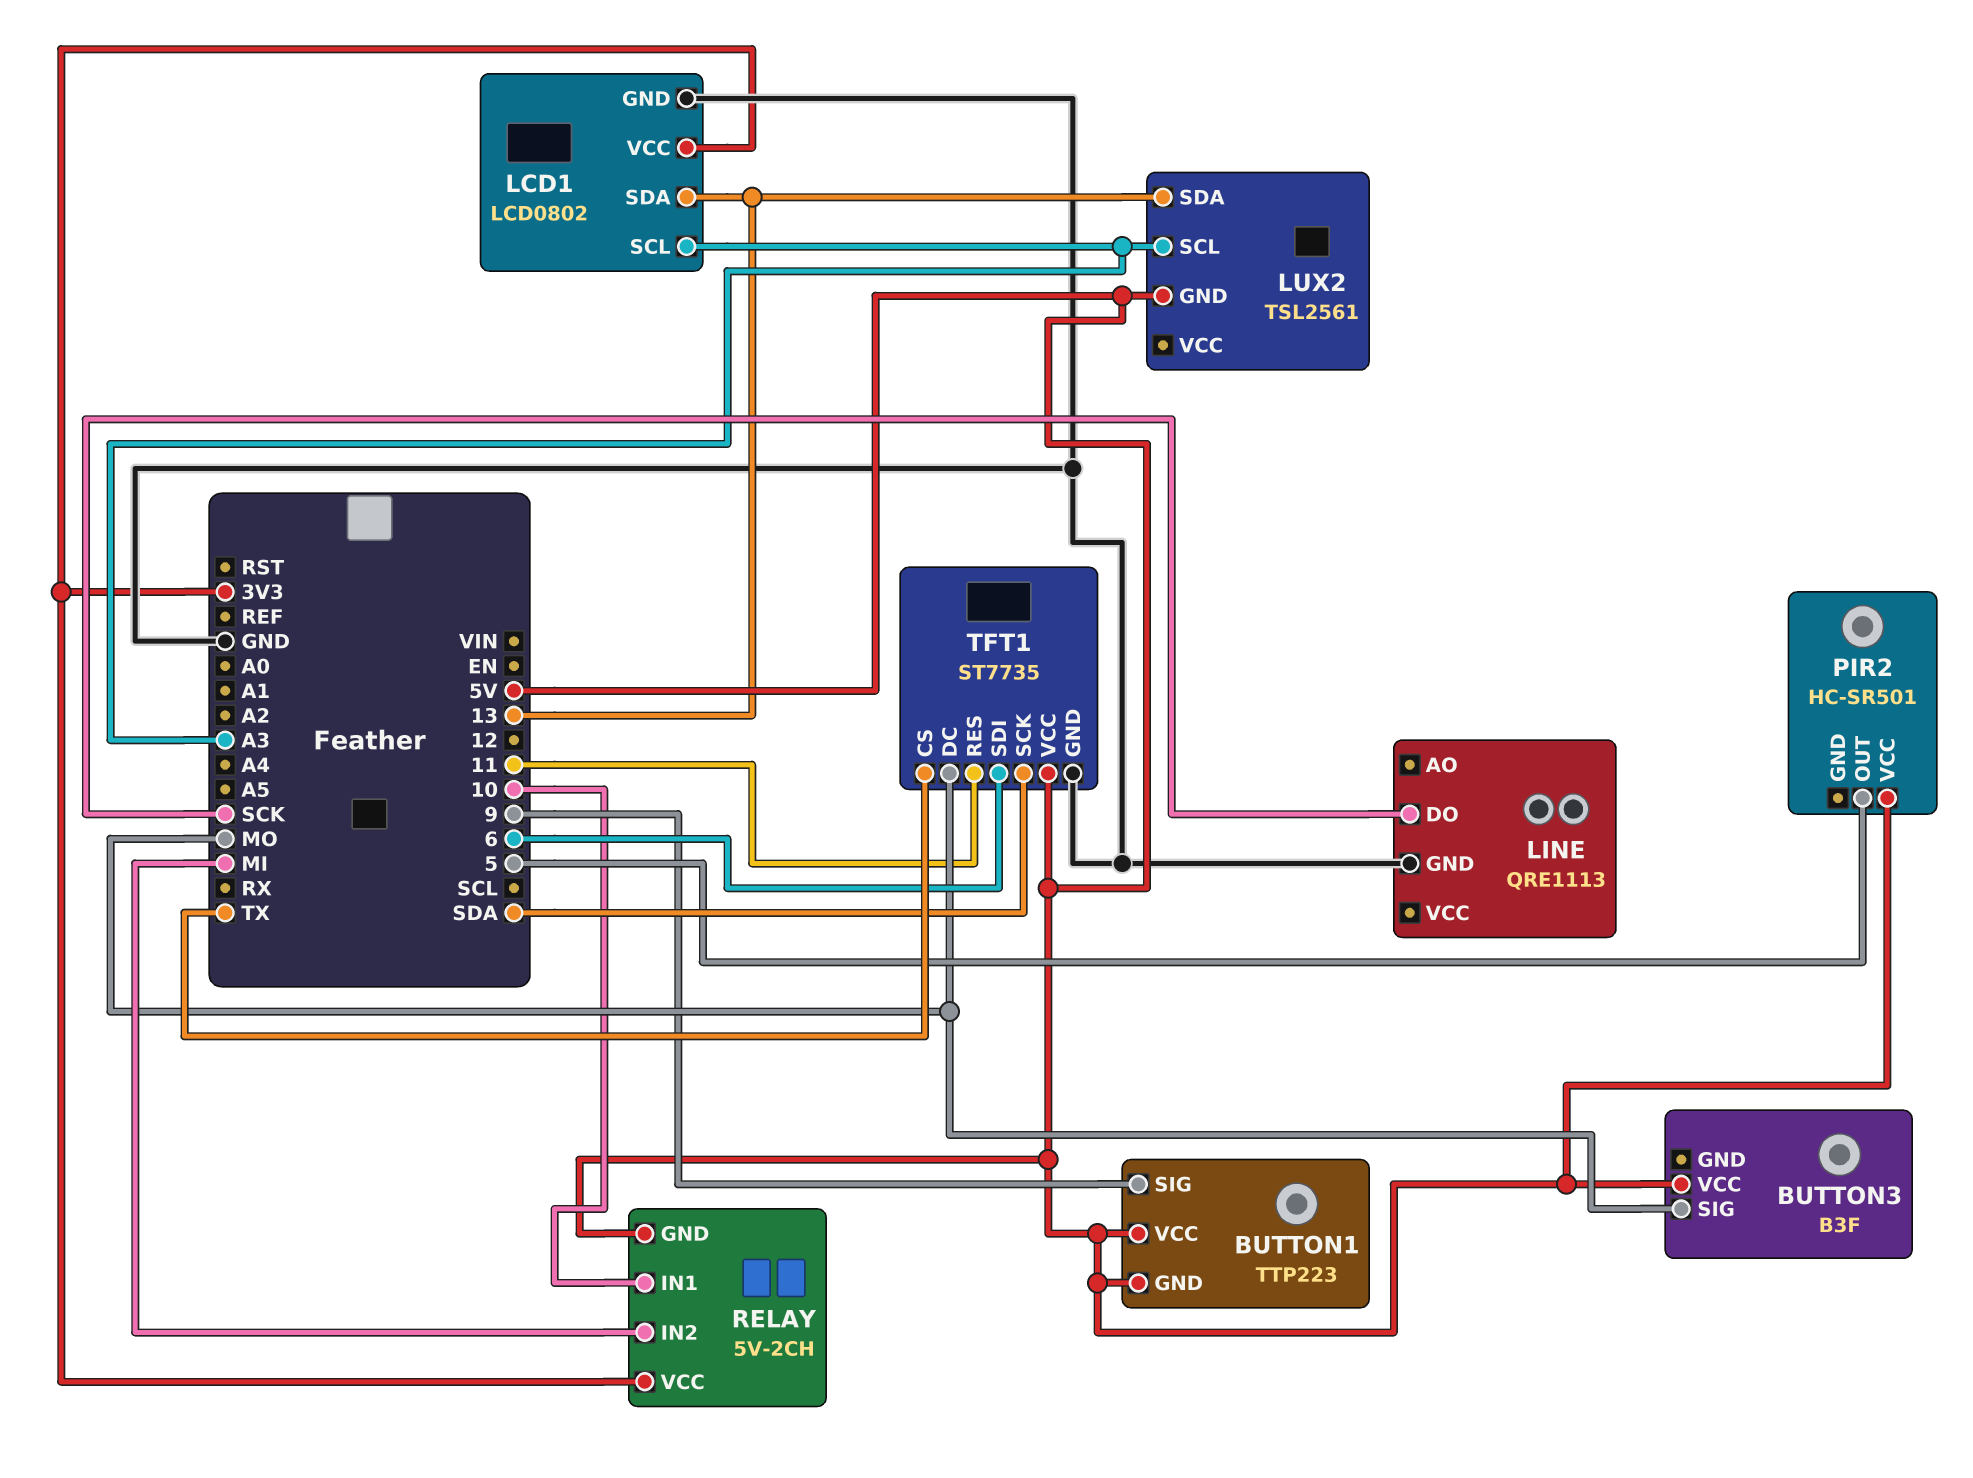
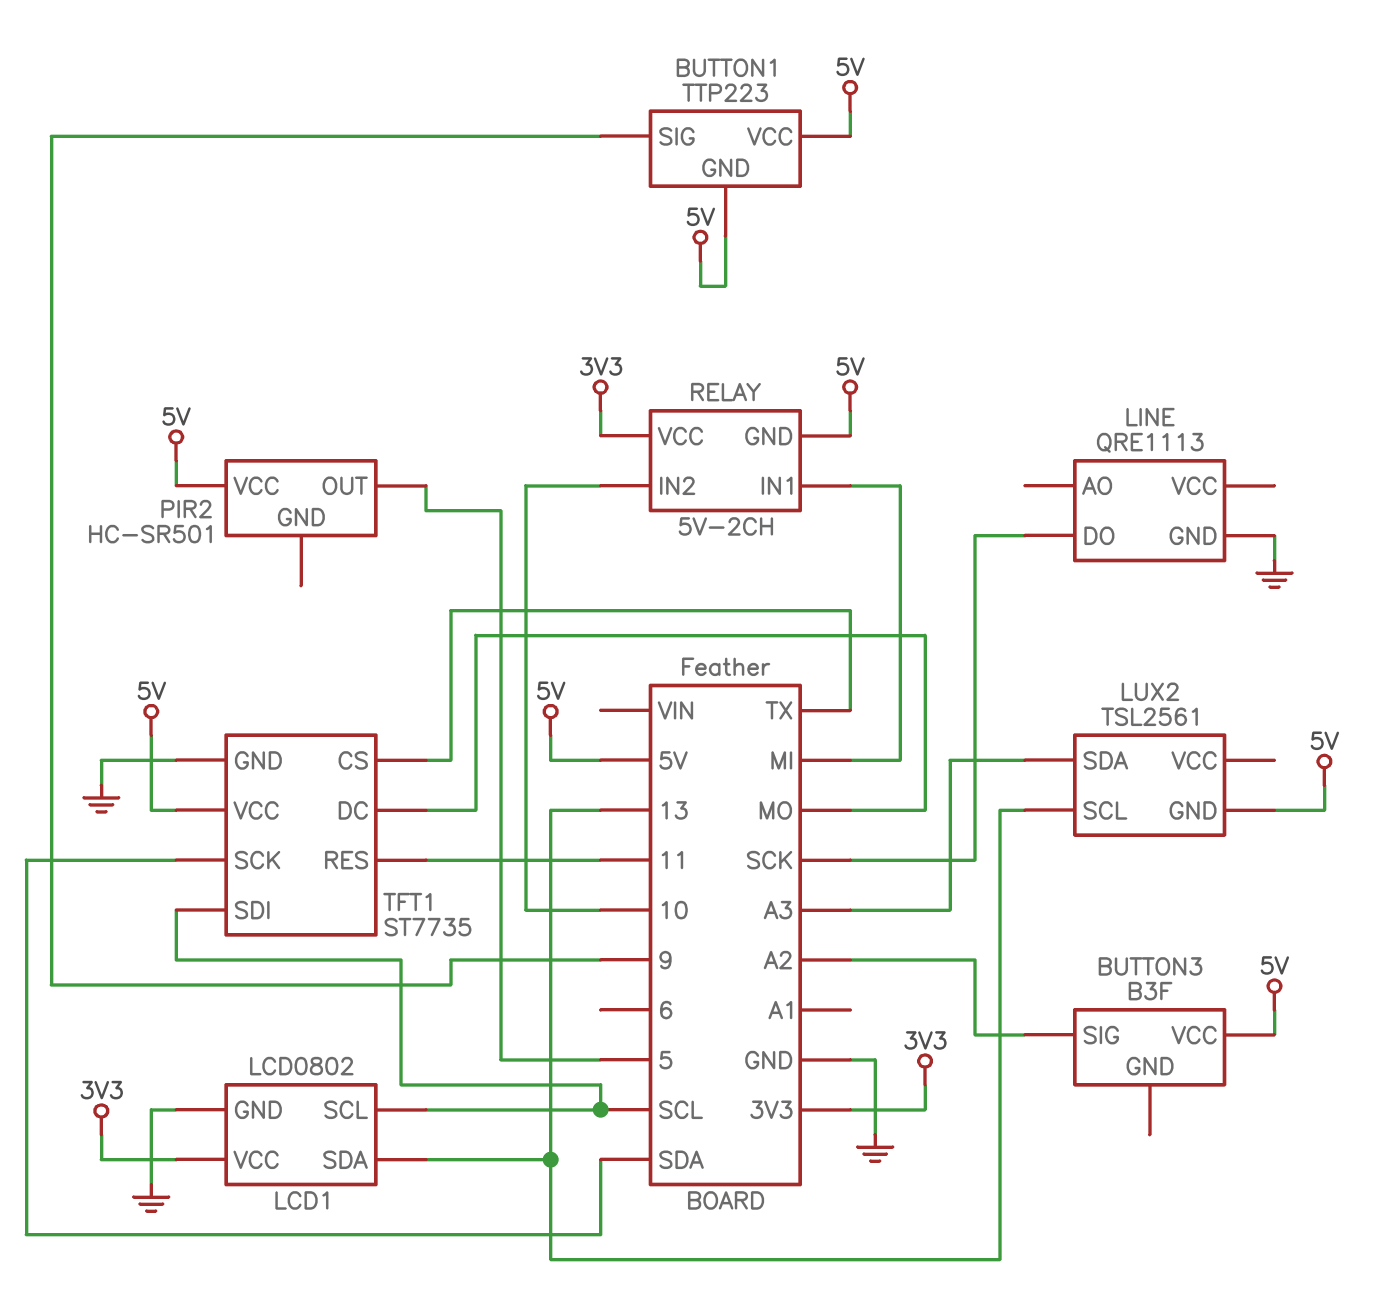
BUTTON3 pin SIG: MO -> A2
LCD1 pin SCL: A3 -> SCL
LUX2 pin SCL: A3 -> 13
LUX2 pin SDA: 13 -> A3
RELAY pin IN1: 10 -> MI
RELAY pin IN2: MI -> 10
TFT1 pin SDI: 6 -> SCL

